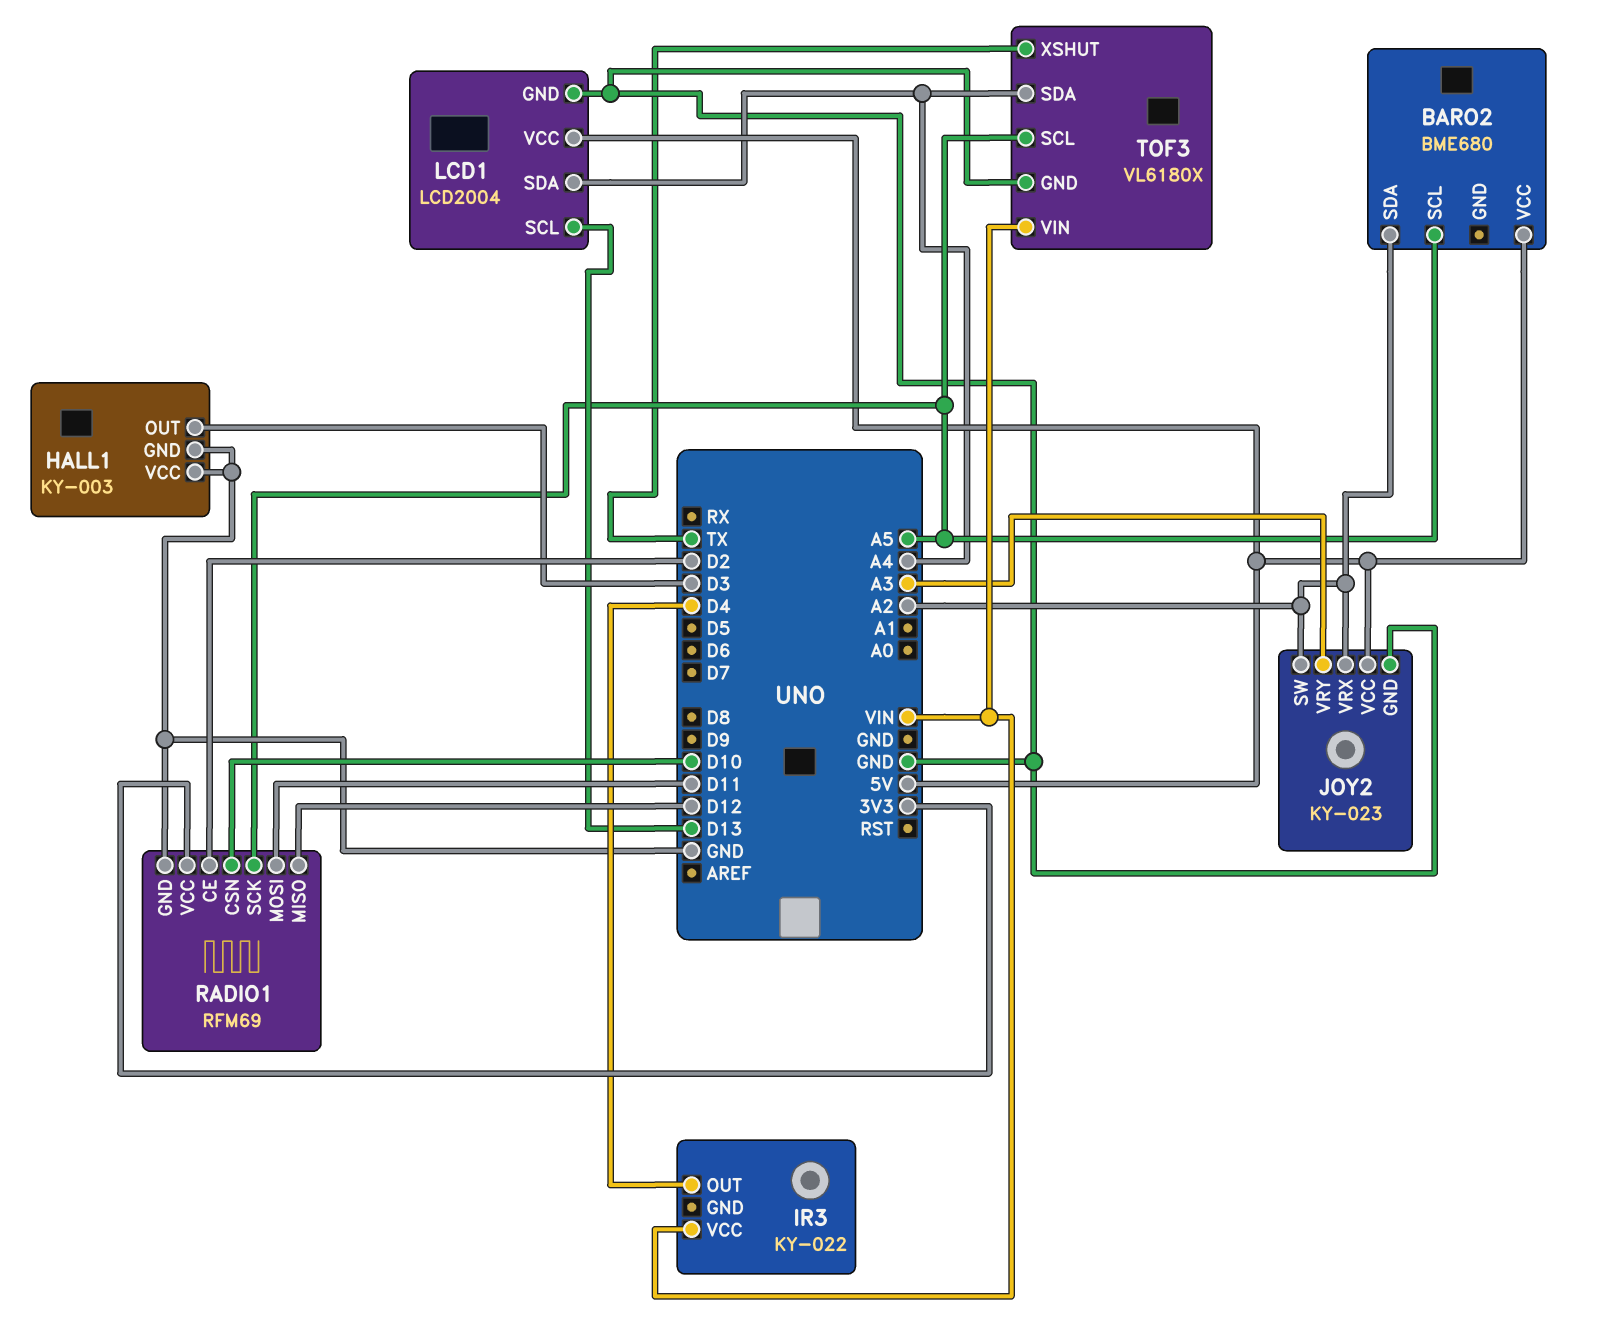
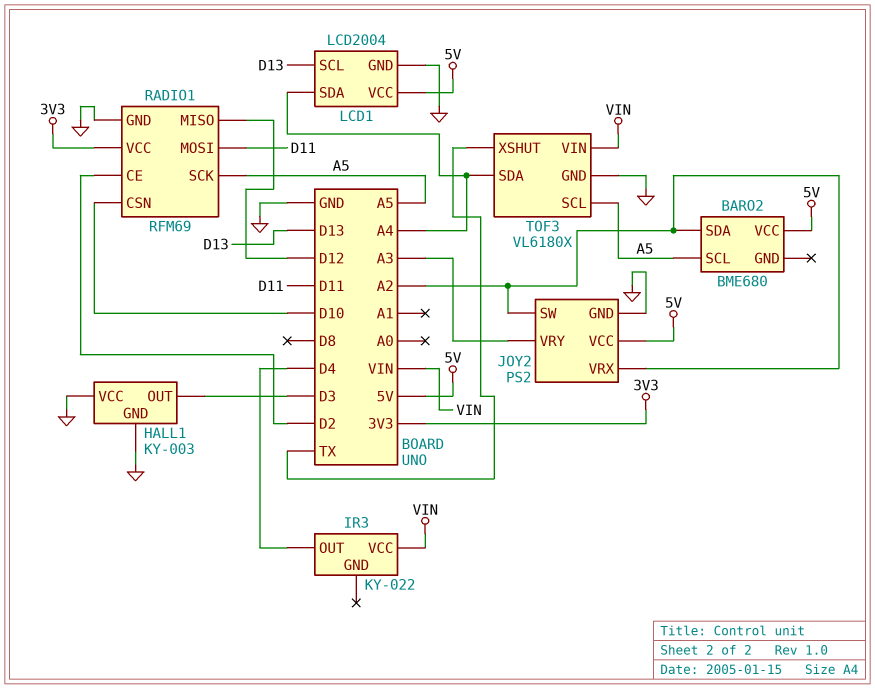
JOY2: KY-023 -> PS2

